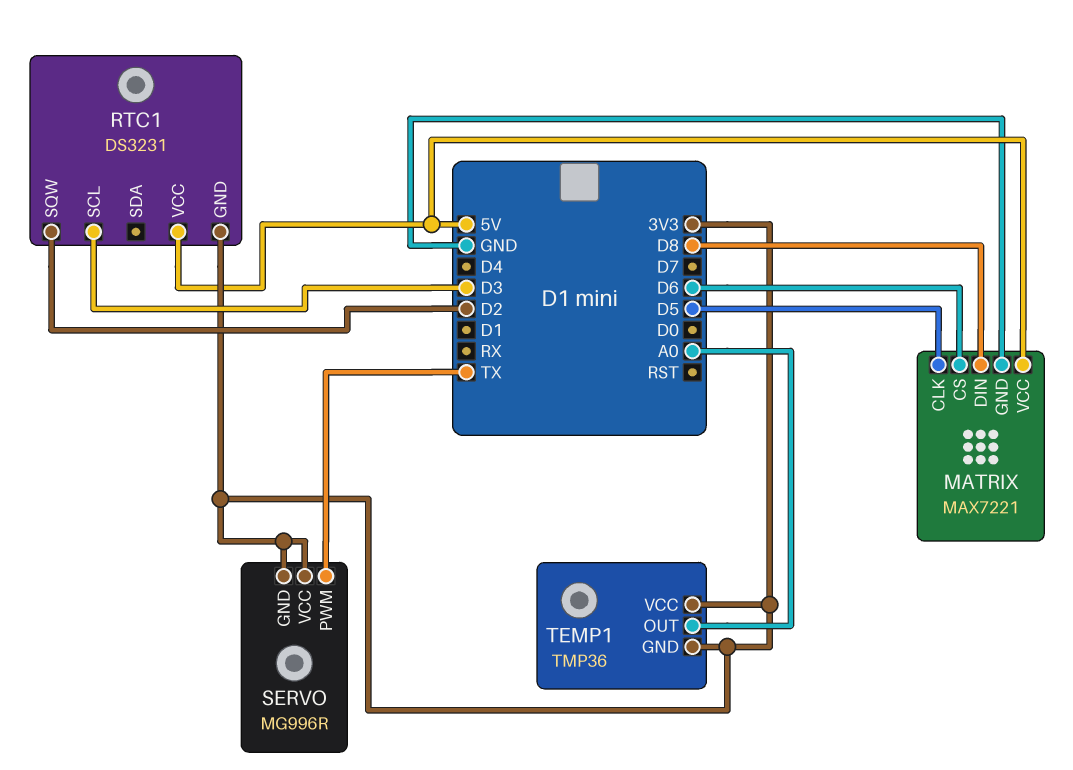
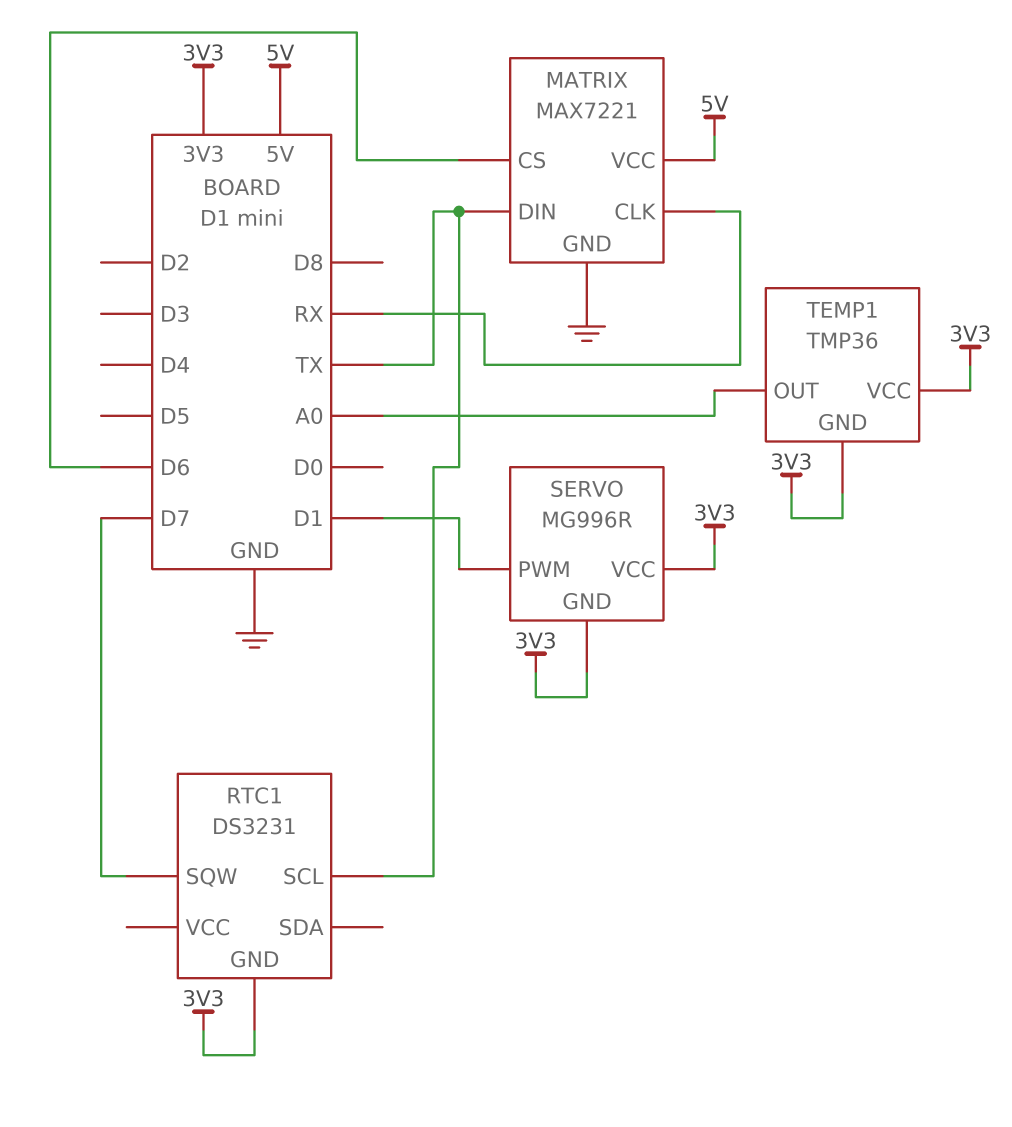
MATRIX pin CLK: D5 -> RX
MATRIX pin DIN: D8 -> TX
RTC1 pin SCL: D3 -> TX
RTC1 pin SQW: D2 -> D7
RTC1 pin VCC: 5V -> none
SERVO pin PWM: TX -> D1

